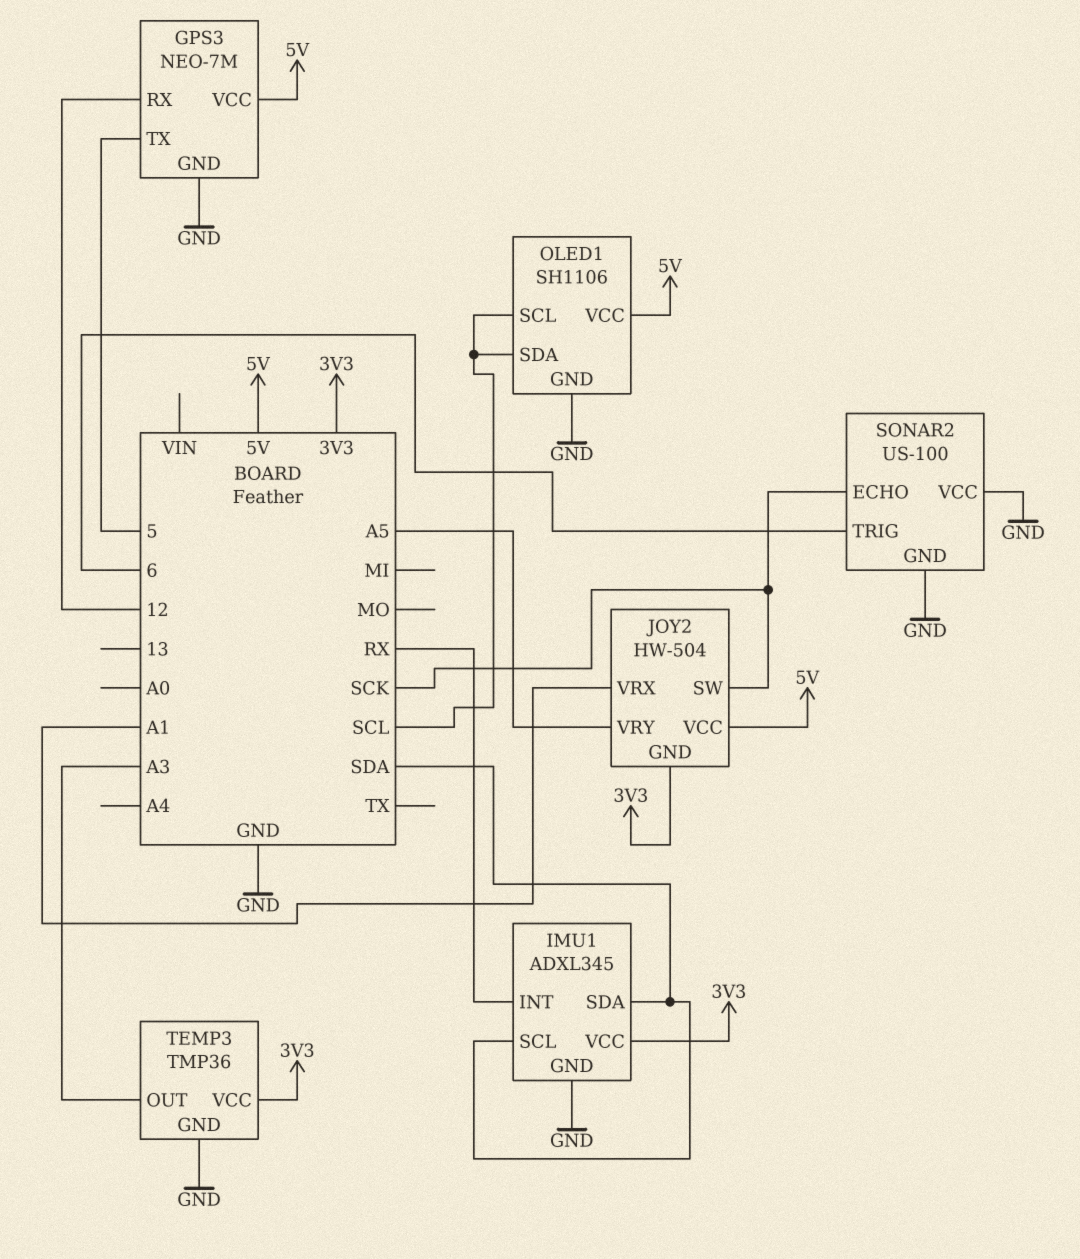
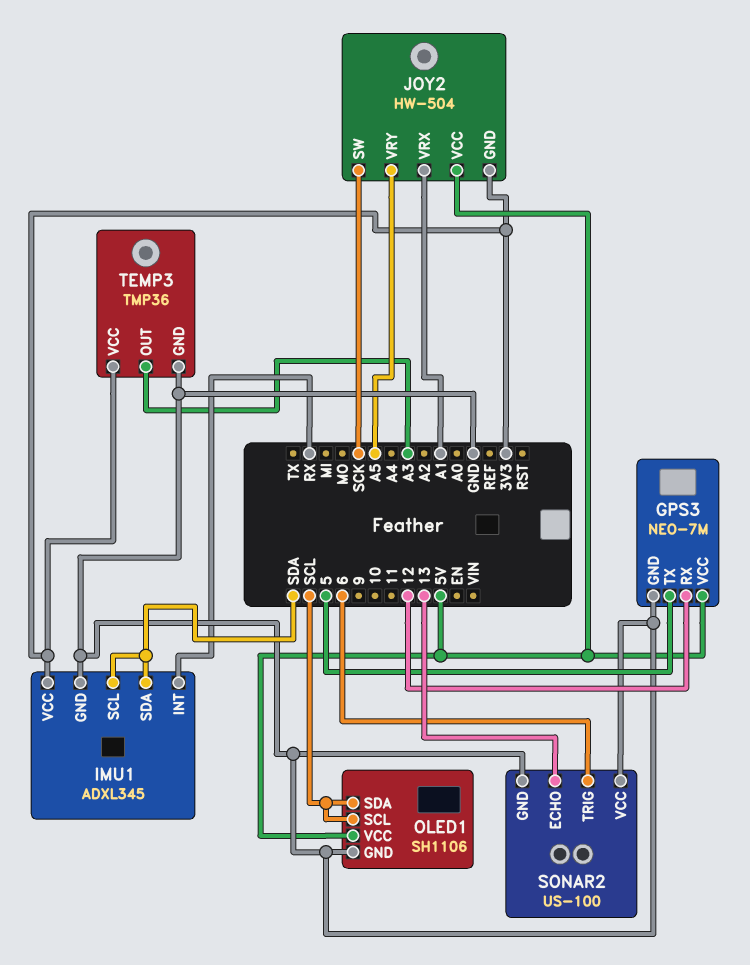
SONAR2 pin ECHO: SCK -> 13

